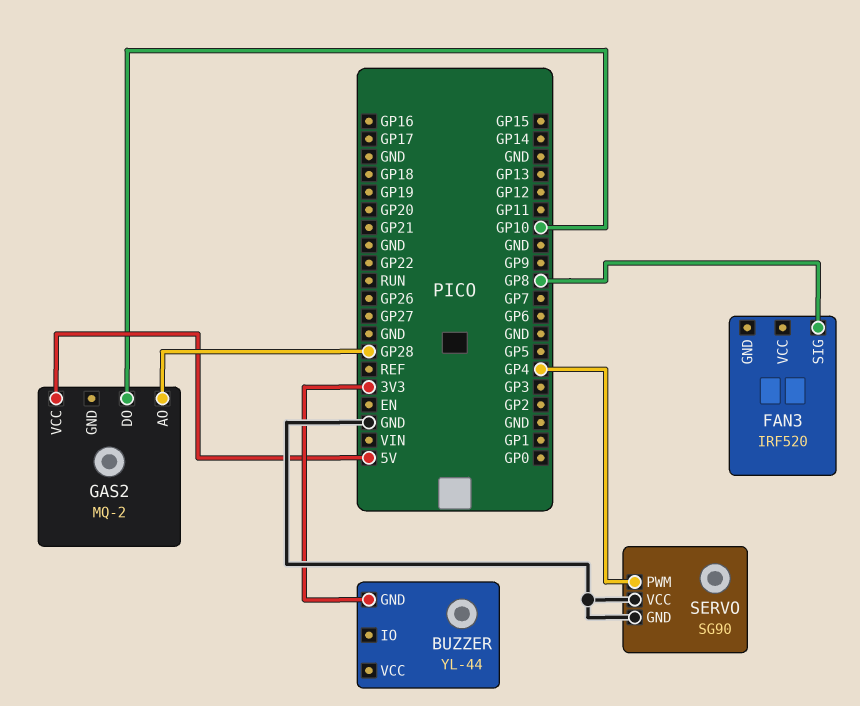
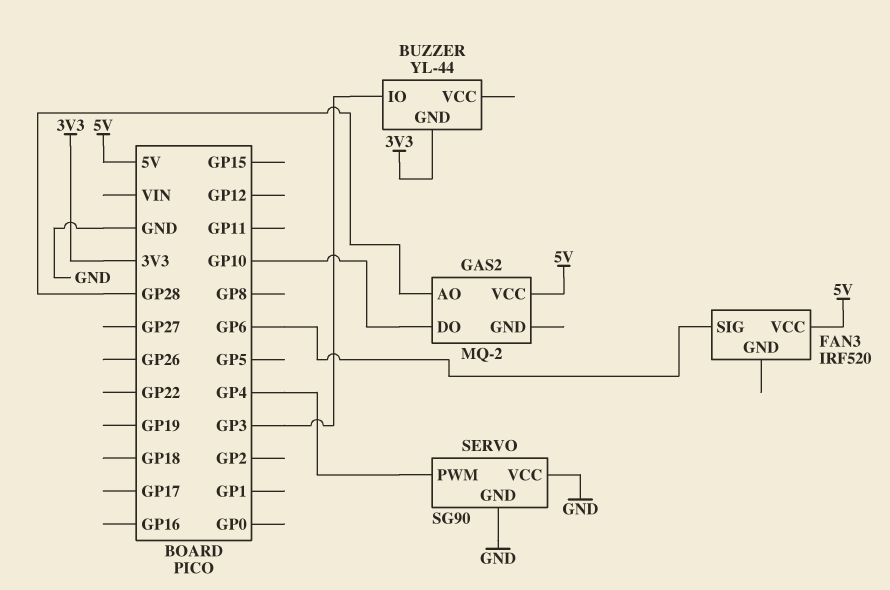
BUZZER pin IO: none -> GP3
FAN3 pin SIG: GP8 -> GP6
FAN3 pin VCC: none -> 5V

